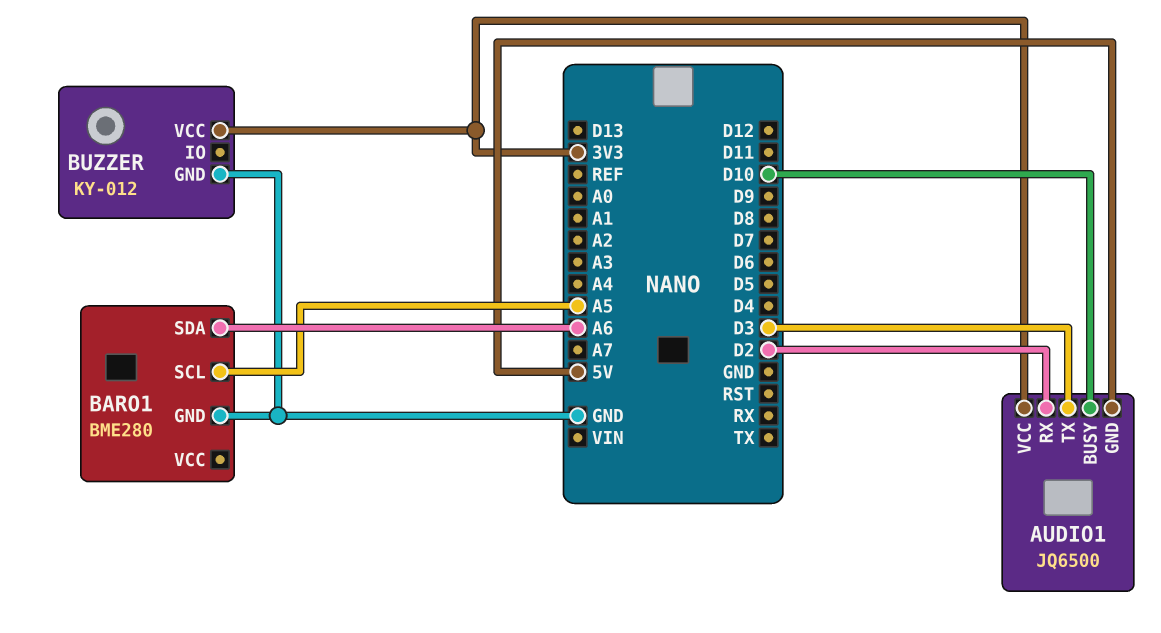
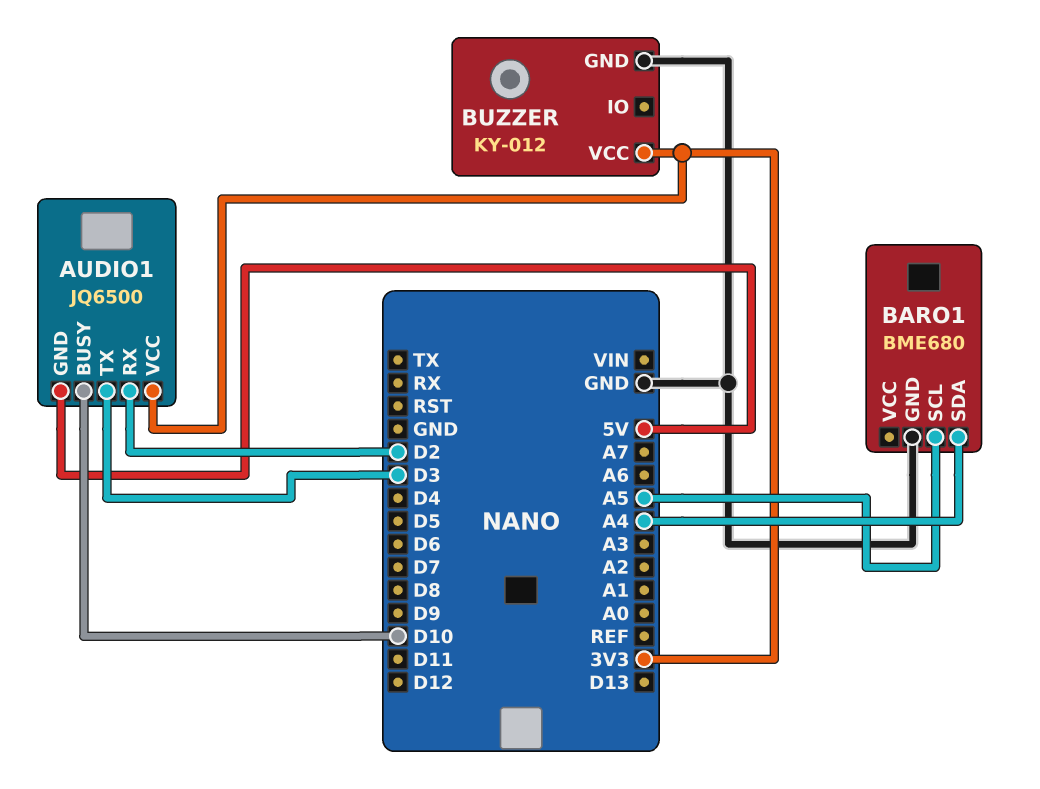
BARO1: BME280 -> BME680
BARO1 pin SDA: A6 -> A4

